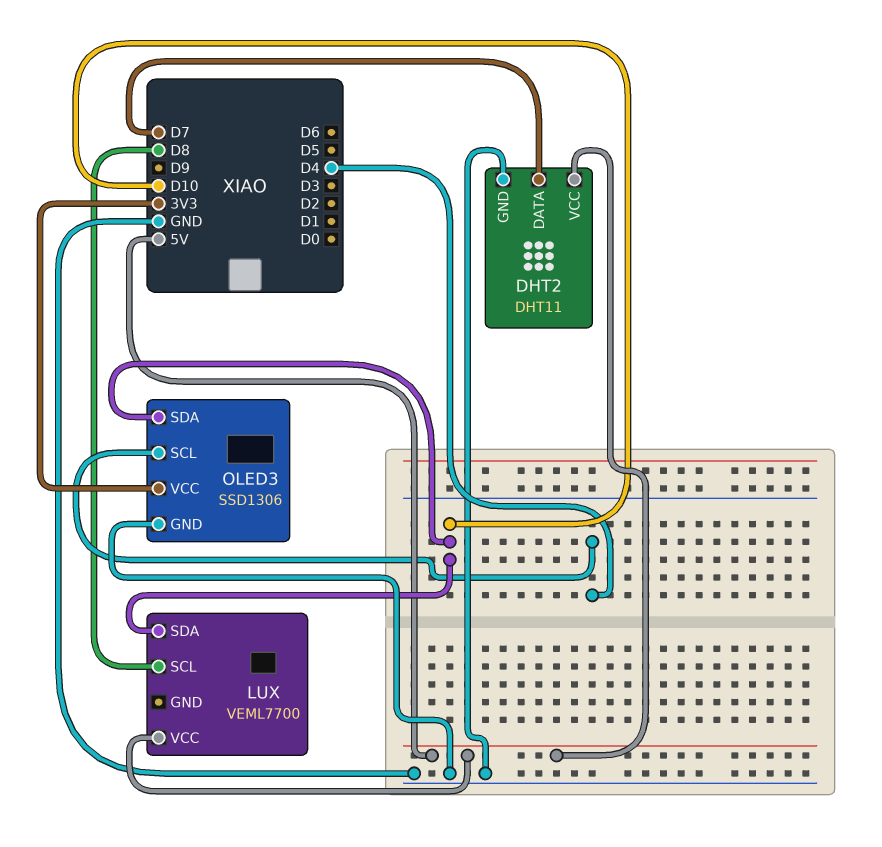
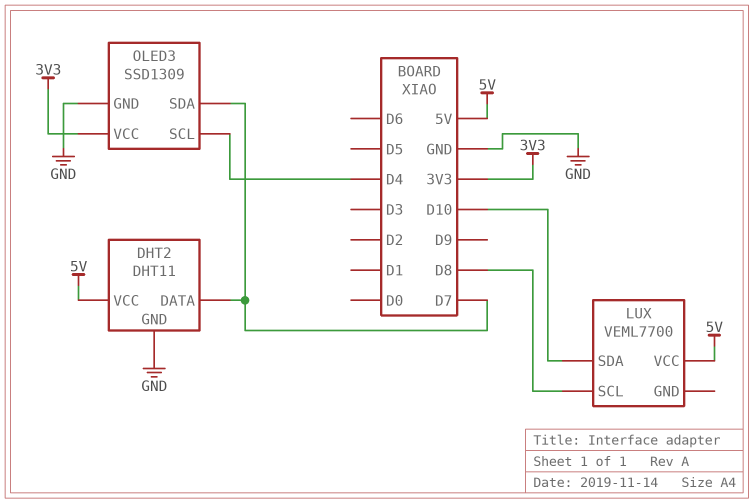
OLED3: SSD1306 -> SSD1309
OLED3 pin SDA: D10 -> D7

